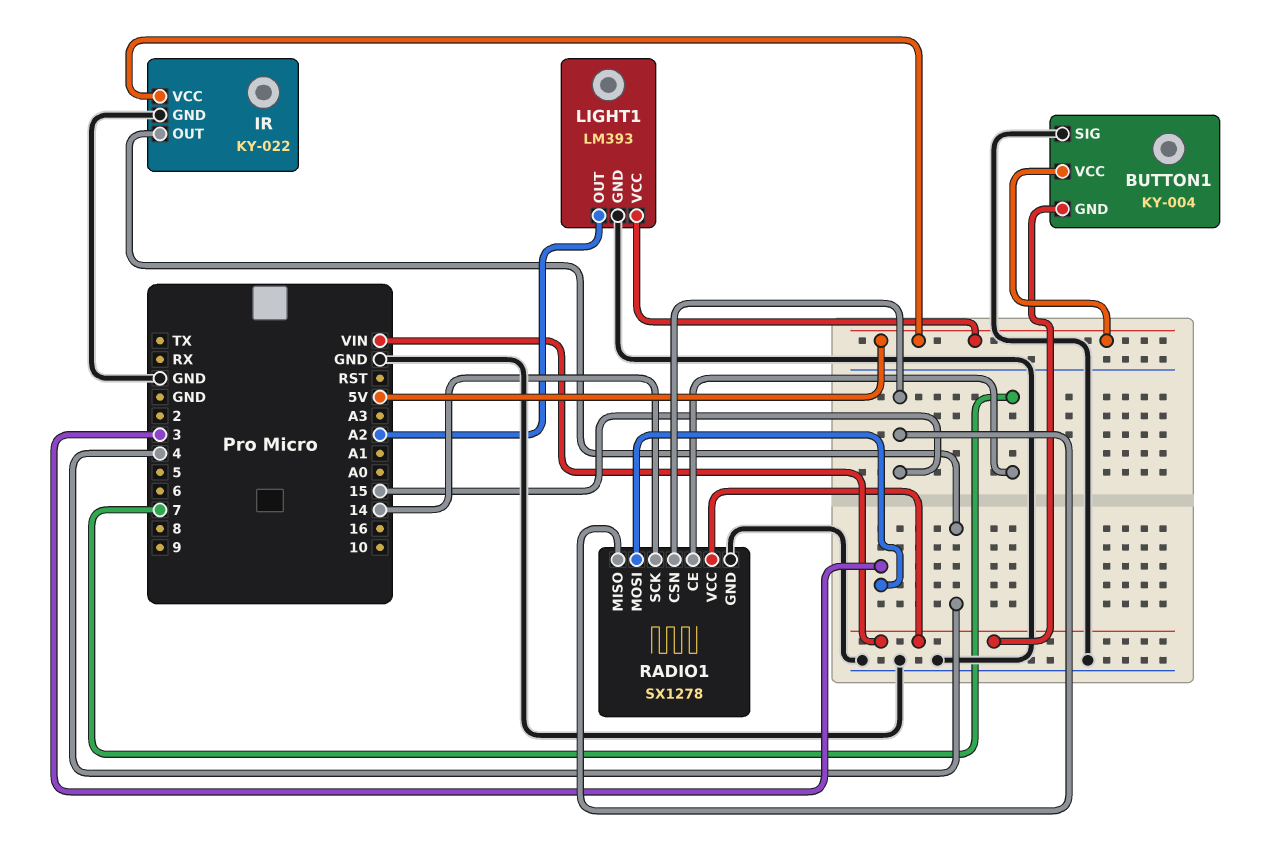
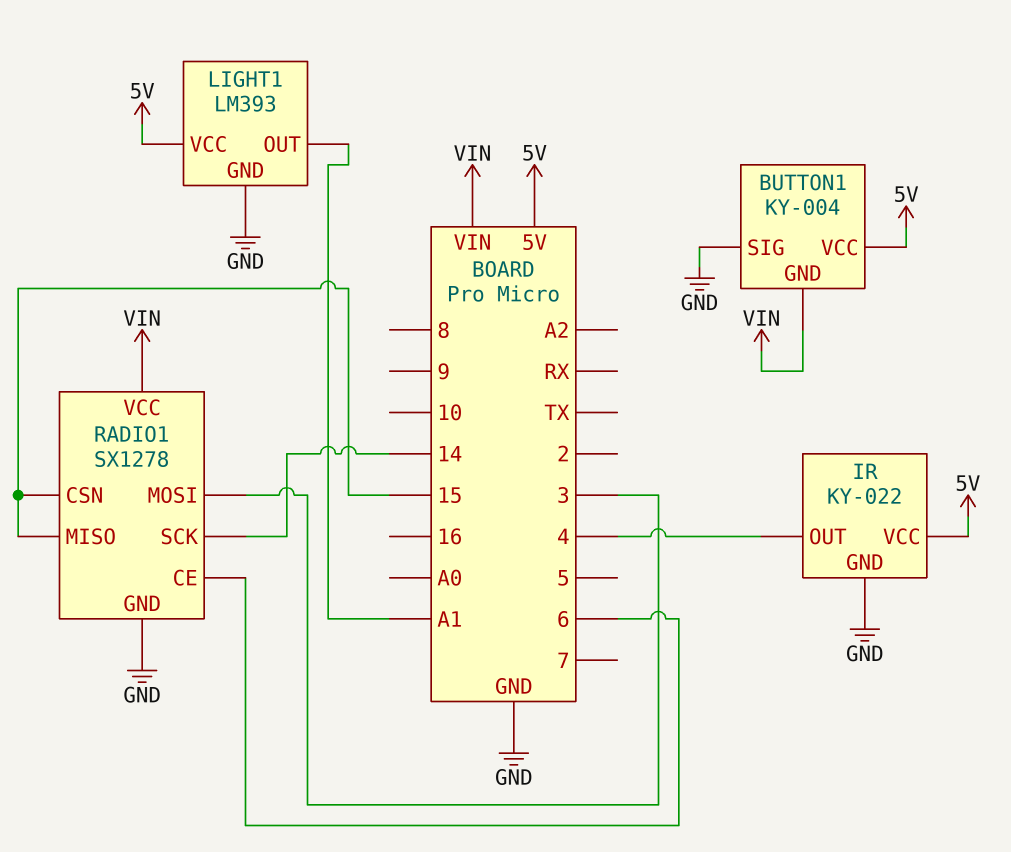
LIGHT1 pin OUT: A2 -> A1
RADIO1 pin CE: 7 -> 6

